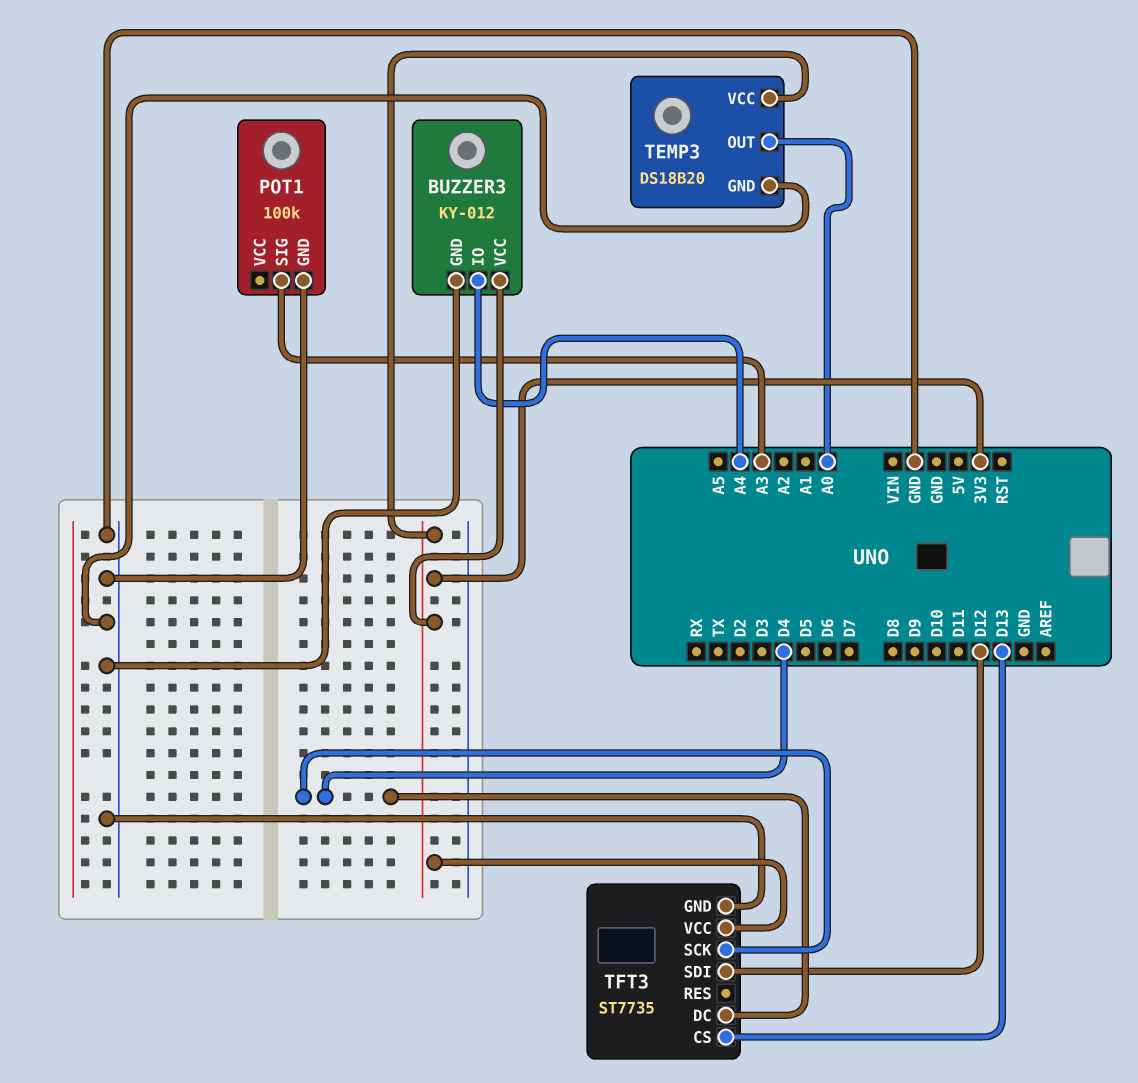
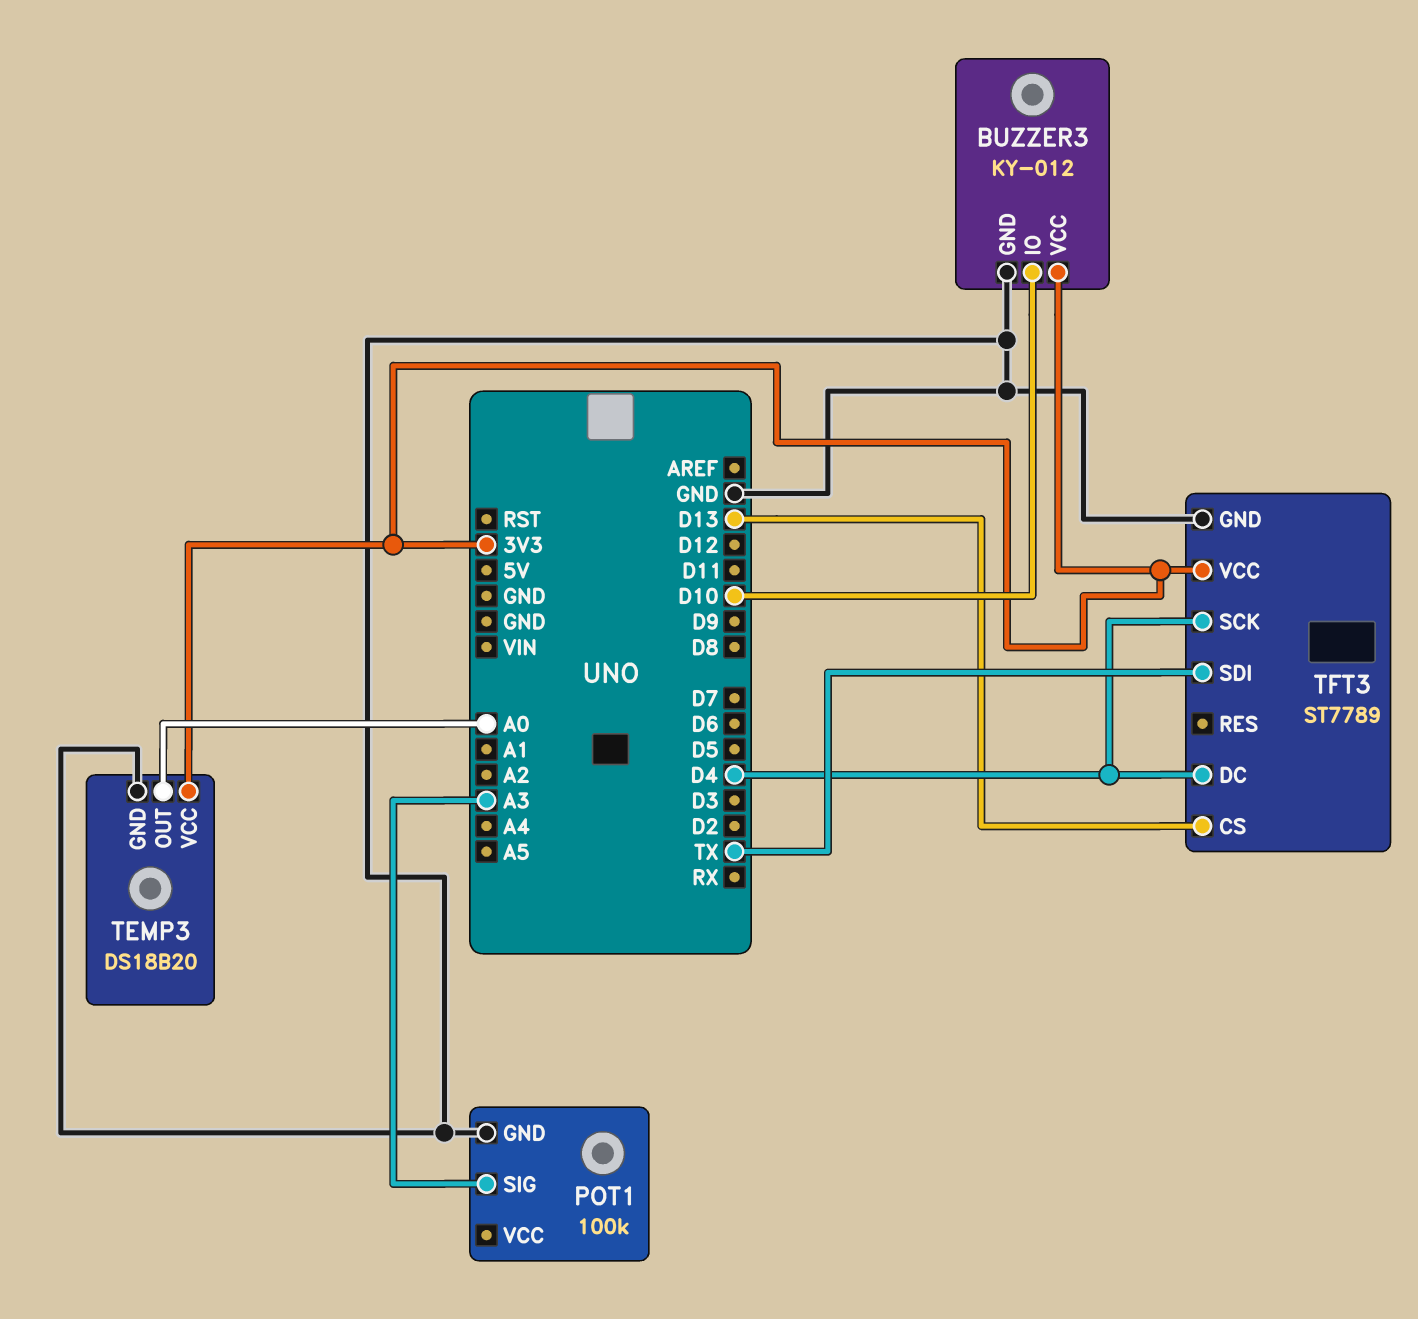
BUZZER3 pin IO: A4 -> D10
TFT3: ST7735 -> ST7789
TFT3 pin SDI: D12 -> TX

